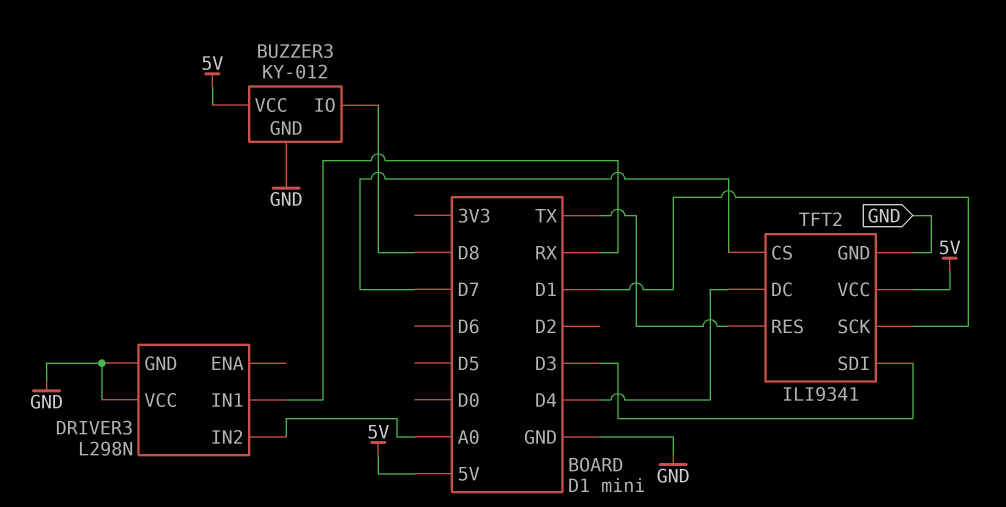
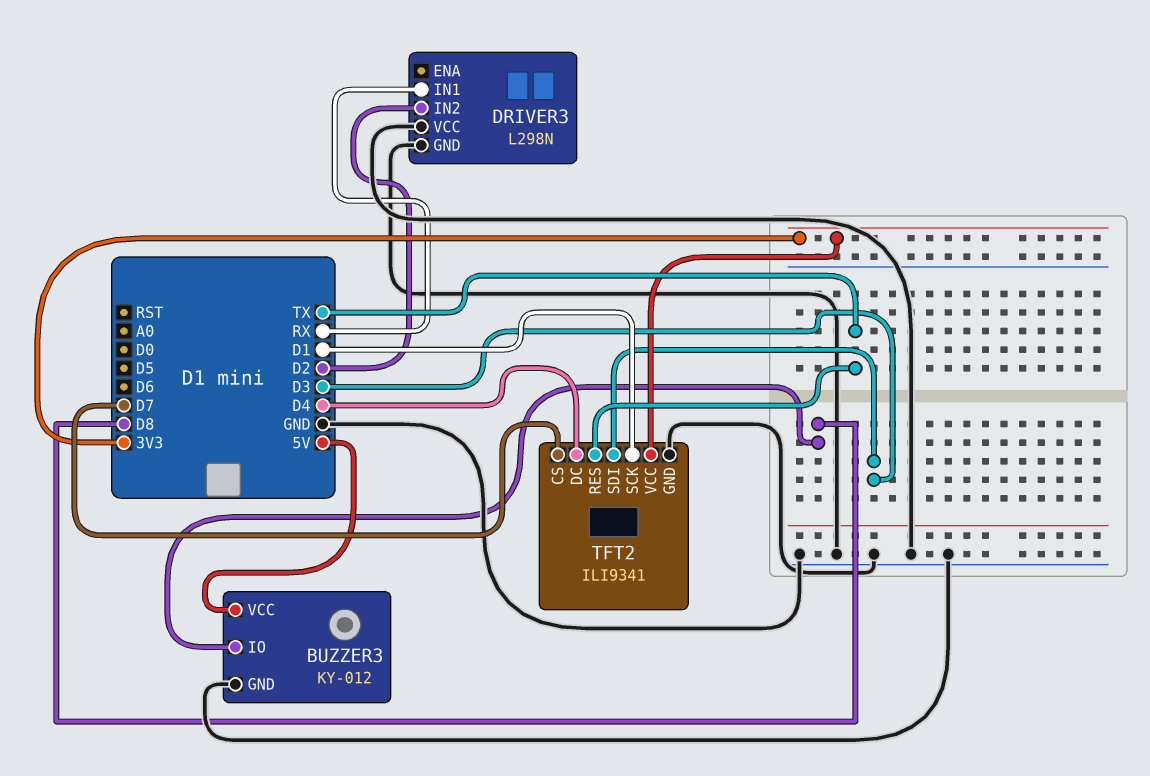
DRIVER3 pin IN2: A0 -> D2
TFT2 pin VCC: 5V -> 3V3

